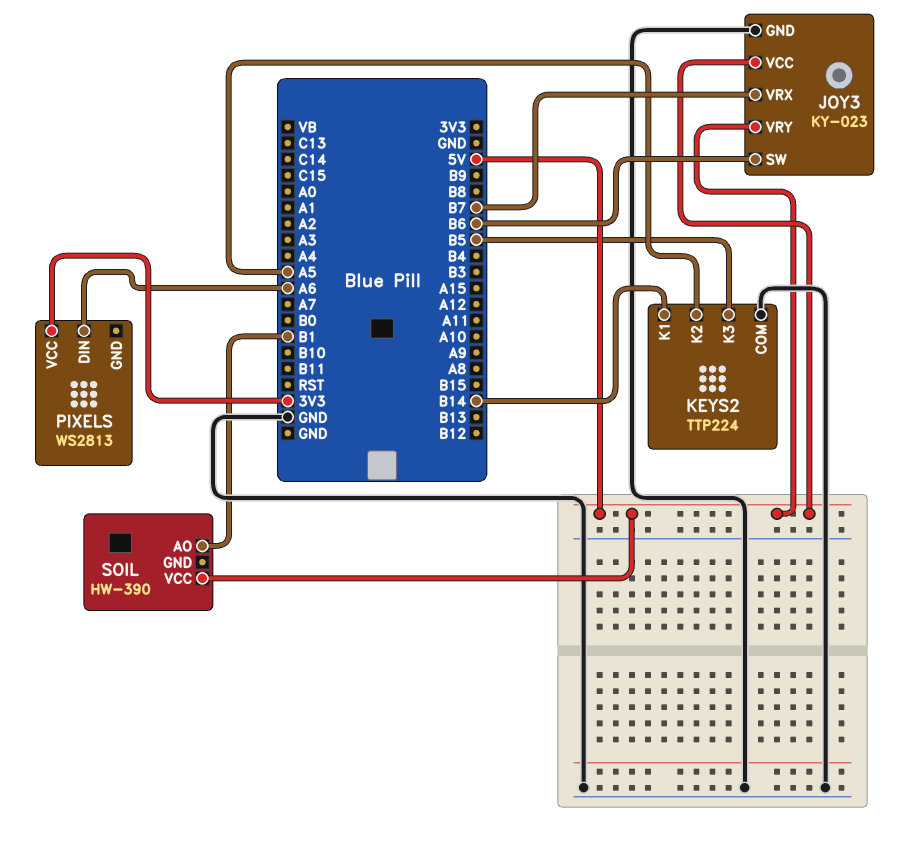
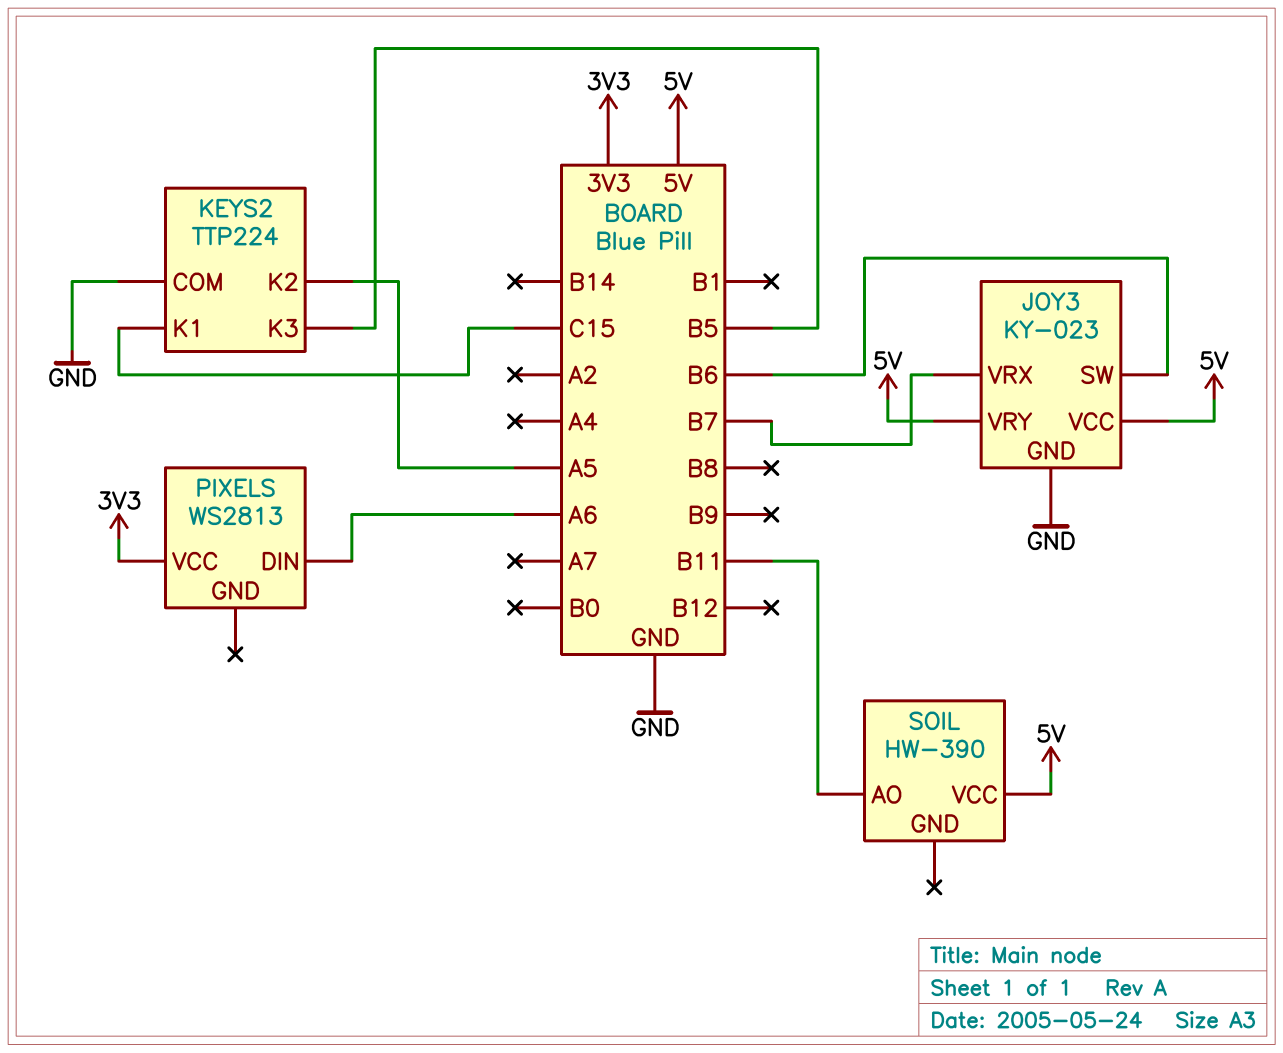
KEYS2 pin K1: B14 -> C15
SOIL pin AO: B1 -> B11

